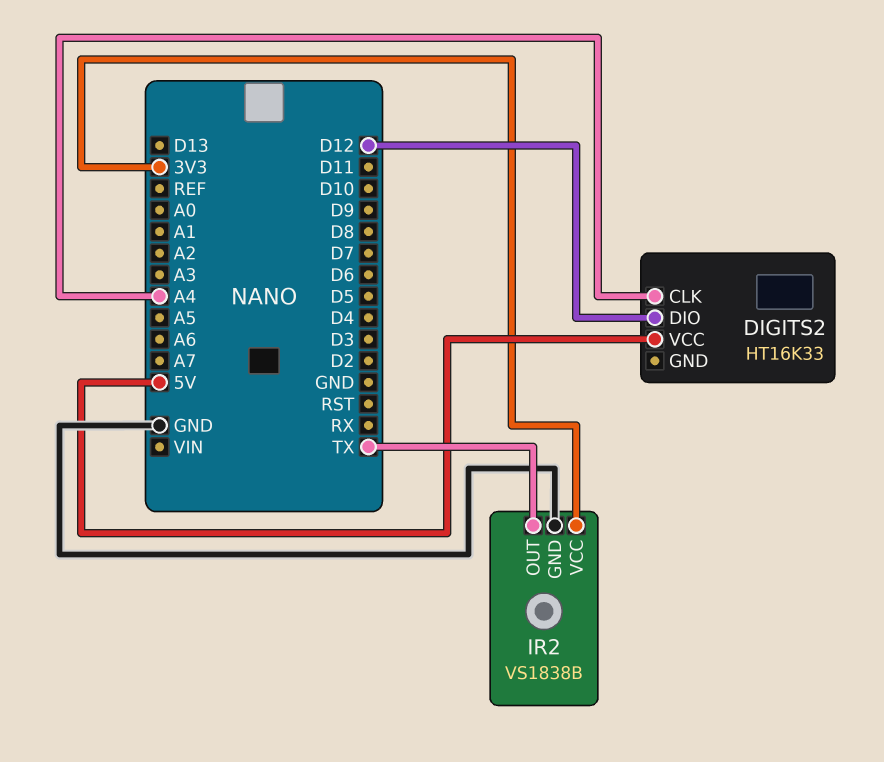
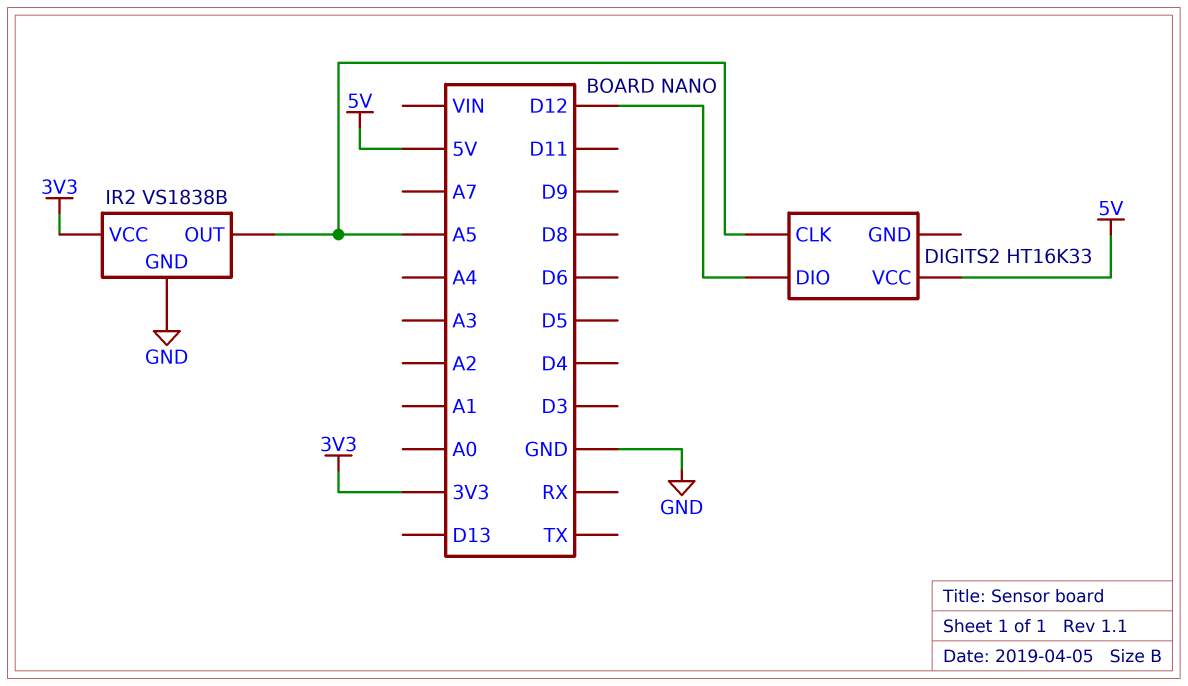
DIGITS2 pin CLK: A4 -> A5
IR2 pin OUT: TX -> A5

